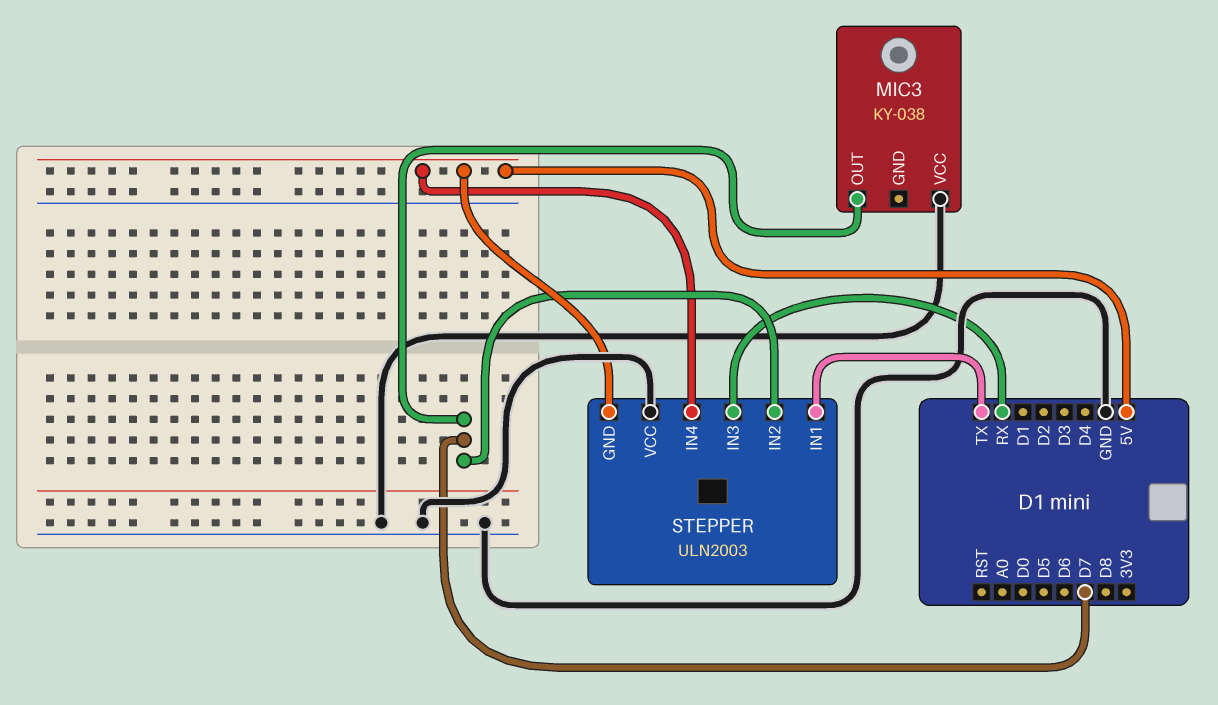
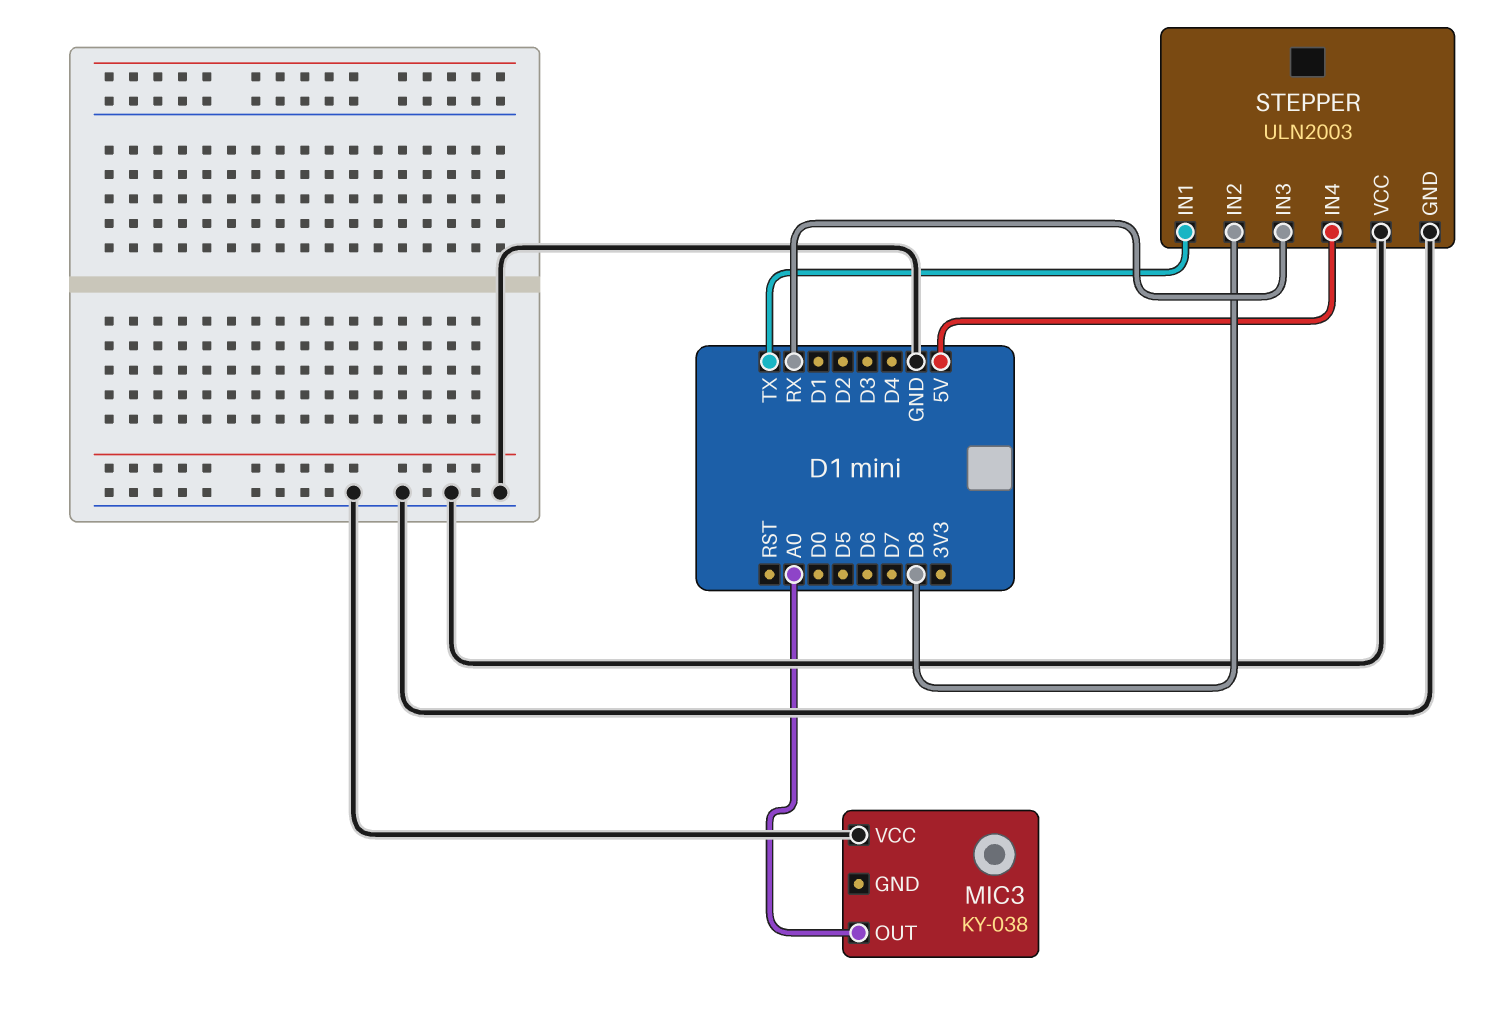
MIC3 pin OUT: D7 -> A0
STEPPER pin GND: 5V -> GND
STEPPER pin IN2: D7 -> D8

